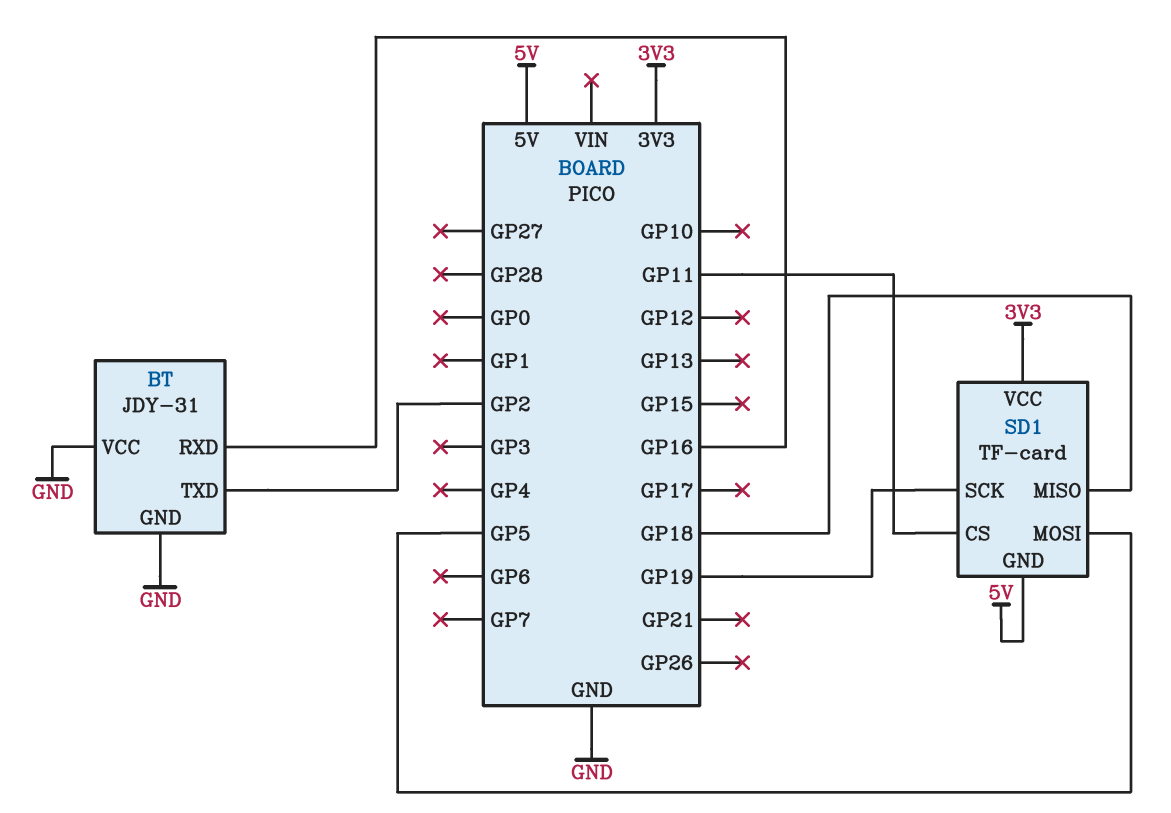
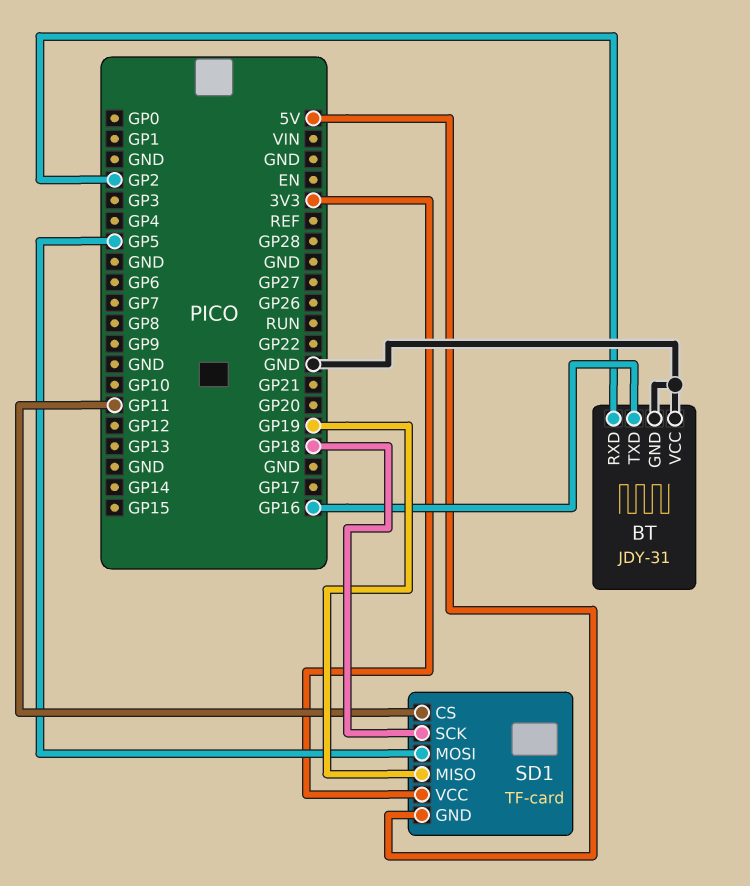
BT pin RXD: GP16 -> GP2
BT pin TXD: GP2 -> GP16
SD1 pin MISO: GP18 -> GP19
SD1 pin SCK: GP19 -> GP18

